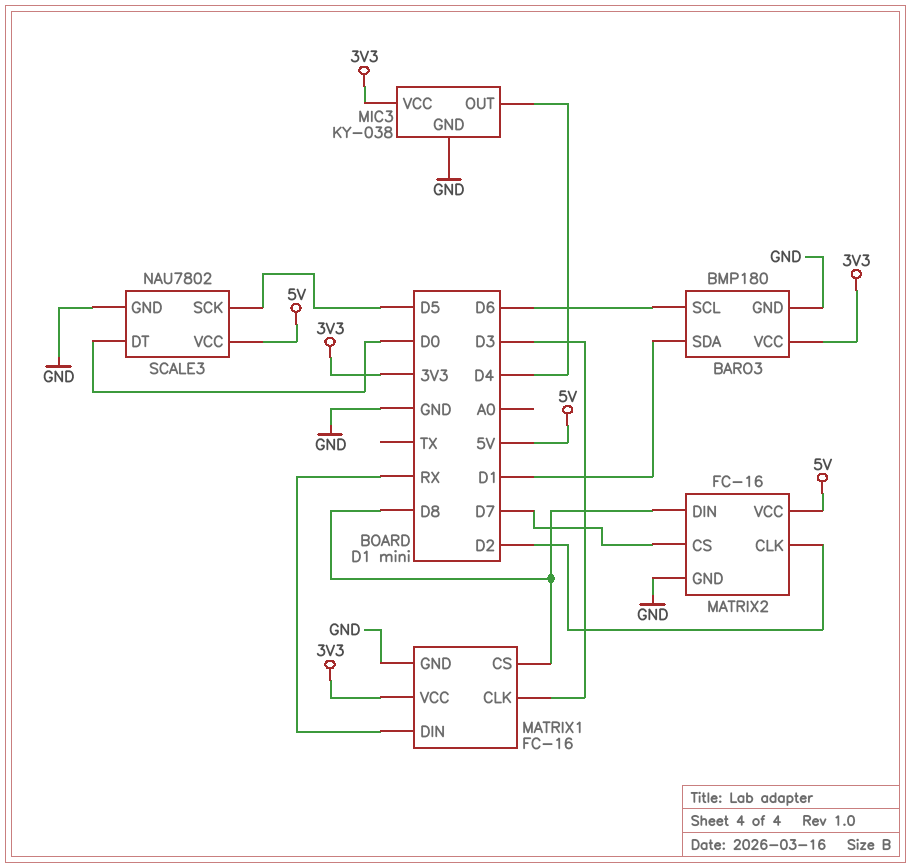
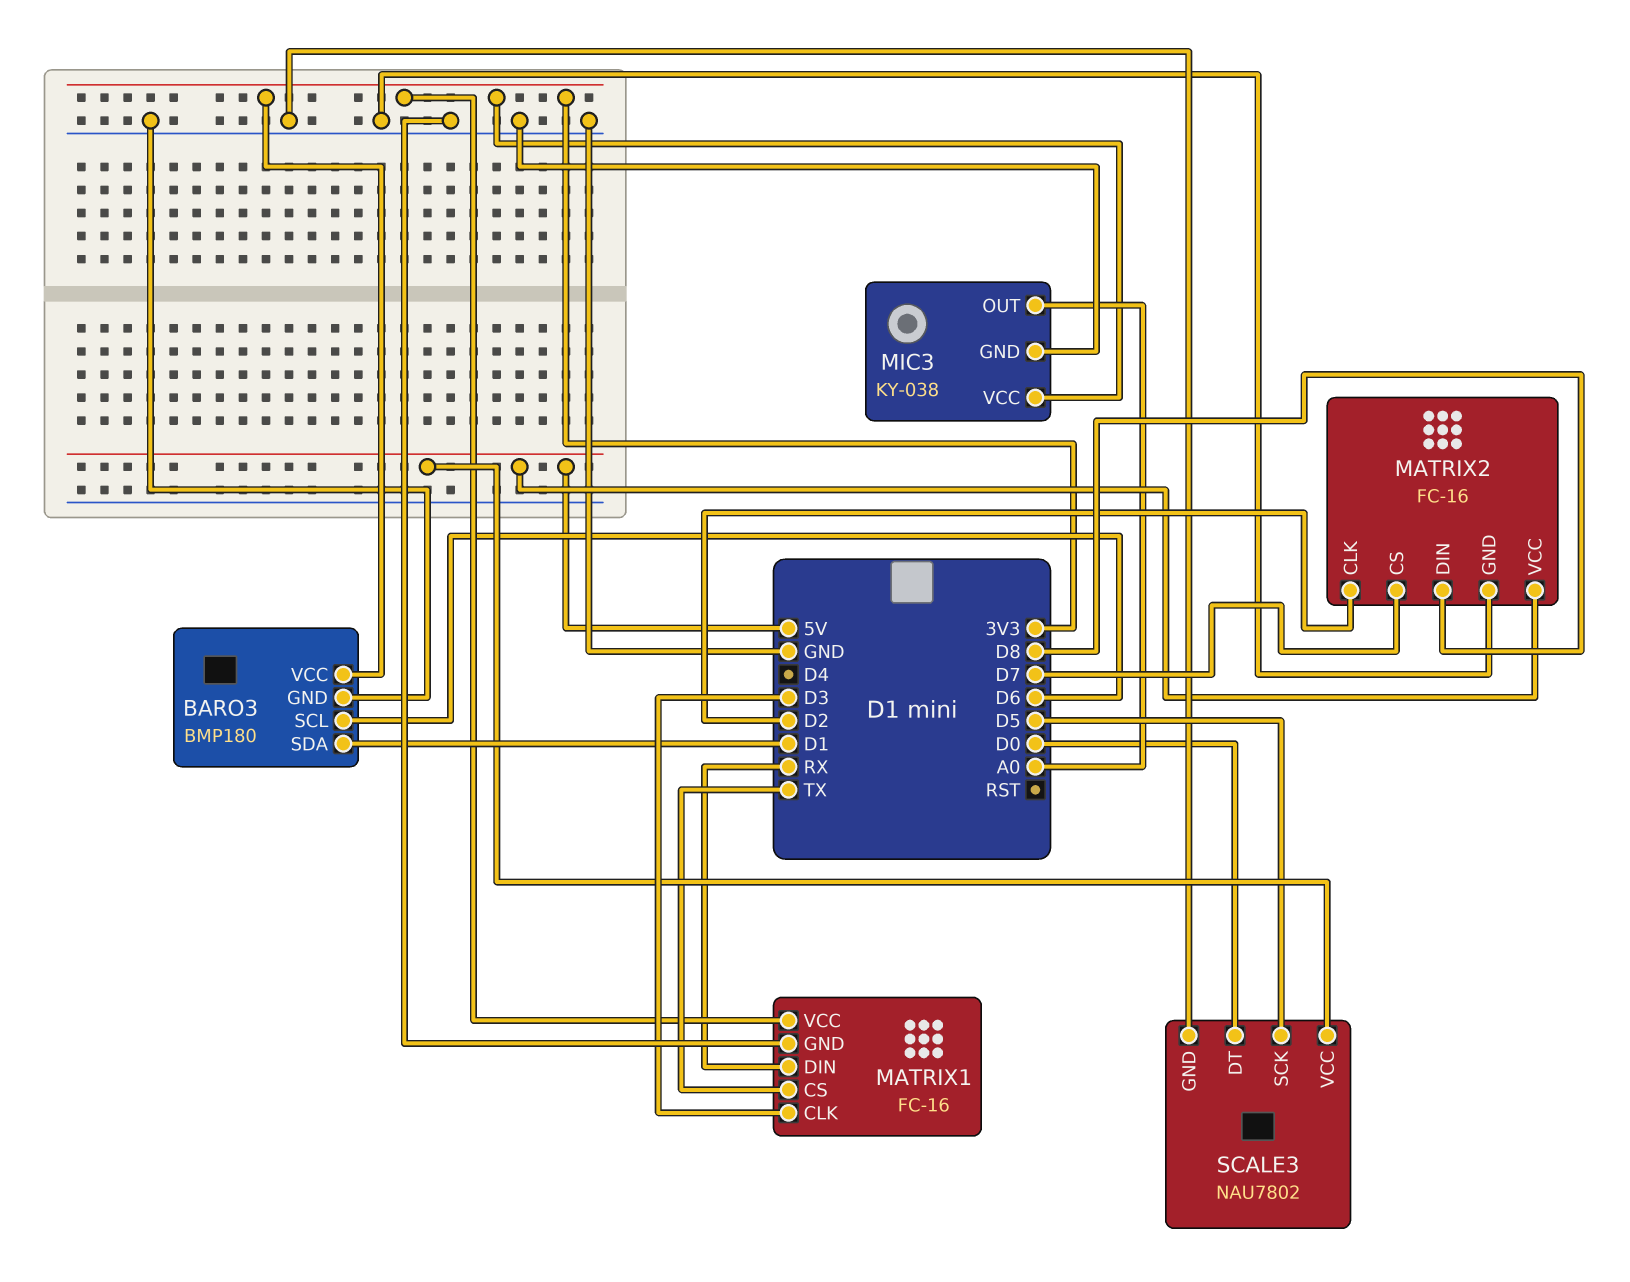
MATRIX1 pin CS: D8 -> TX
MIC3 pin OUT: D4 -> A0

